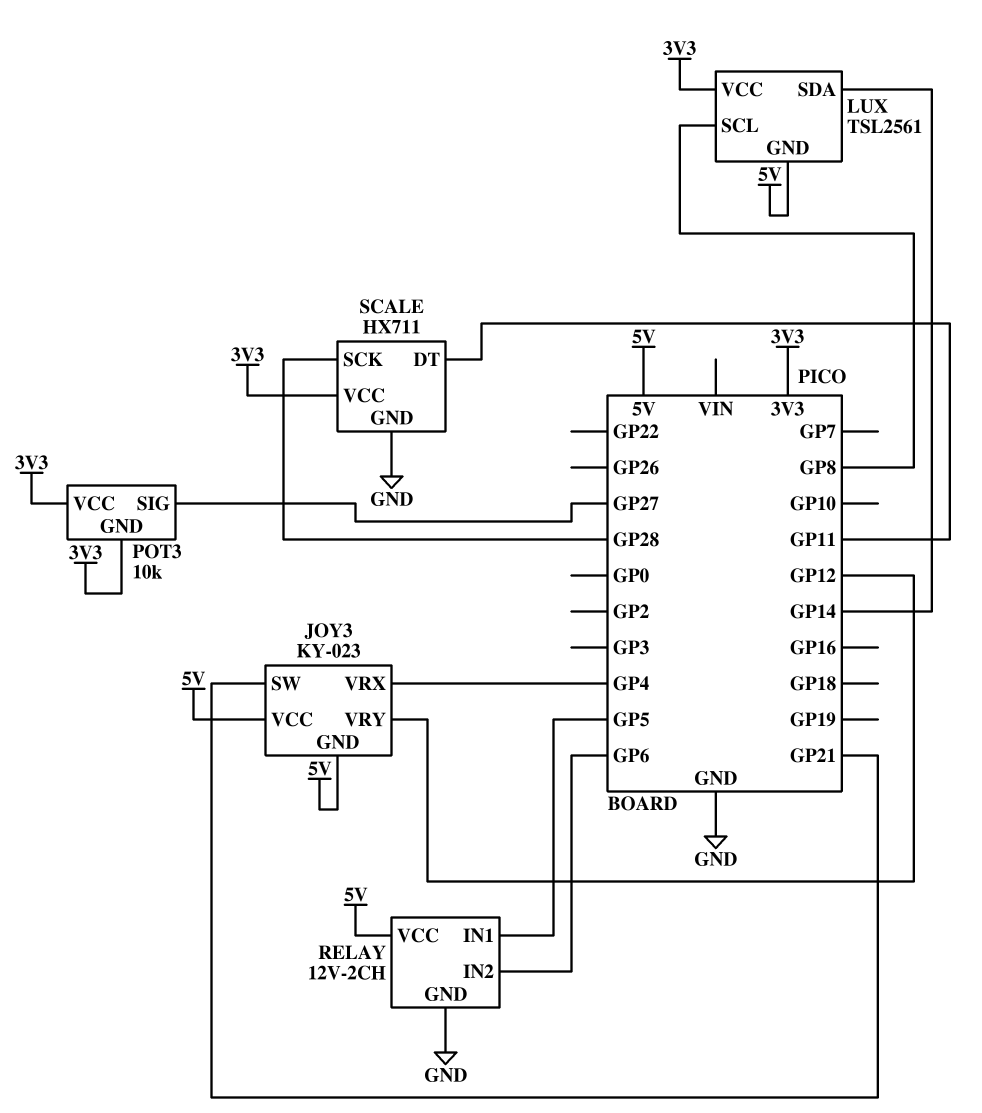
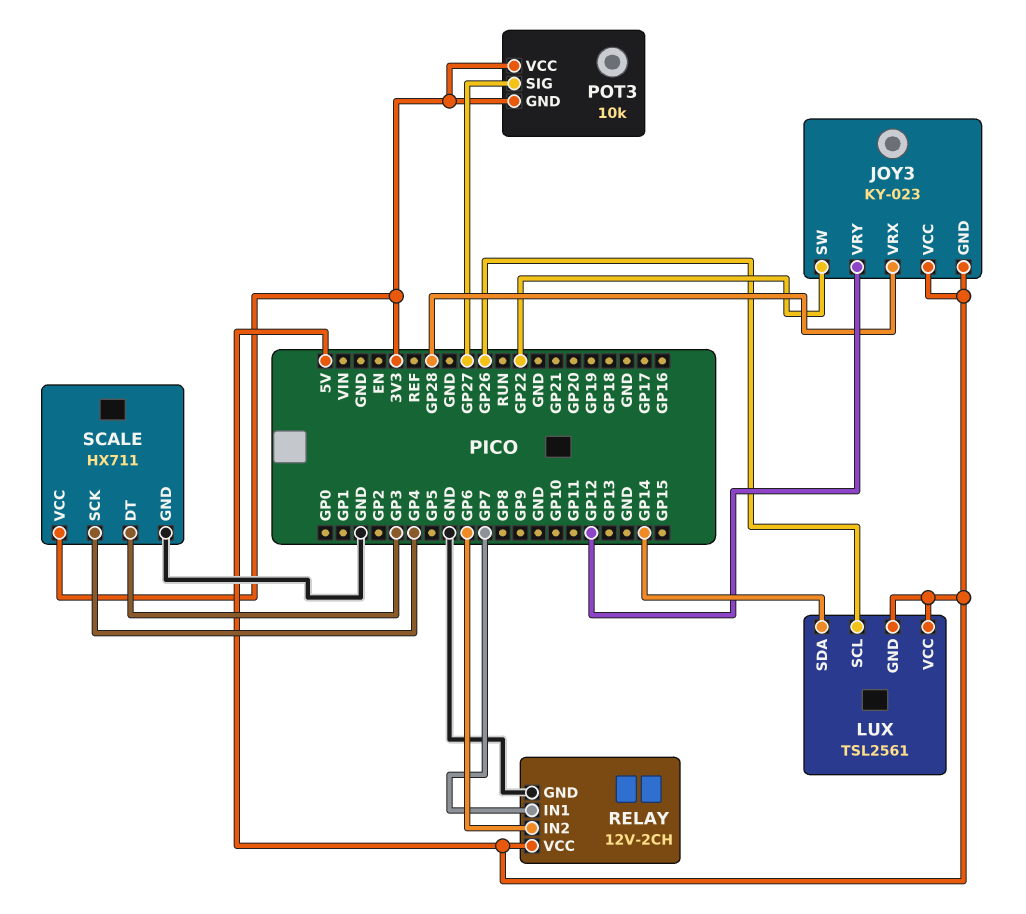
JOY3 pin SW: GP21 -> GP22
JOY3 pin VRX: GP4 -> GP28
LUX pin SCL: GP8 -> GP26
LUX pin VCC: 3V3 -> 5V
RELAY pin IN1: GP5 -> GP7
SCALE pin DT: GP11 -> GP3
SCALE pin SCK: GP28 -> GP4

